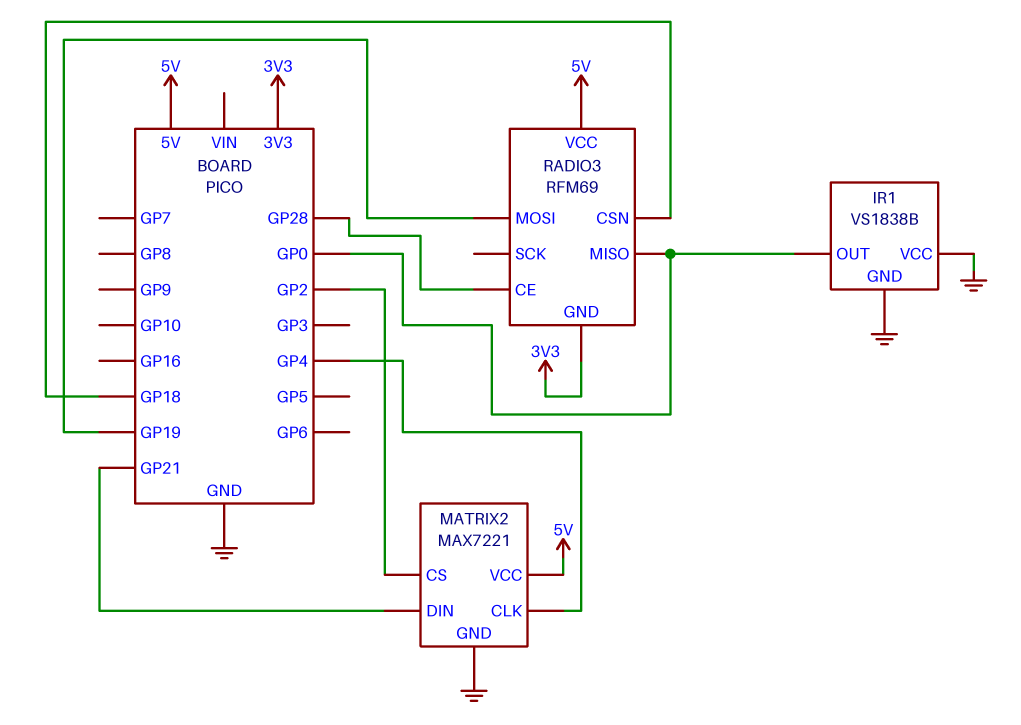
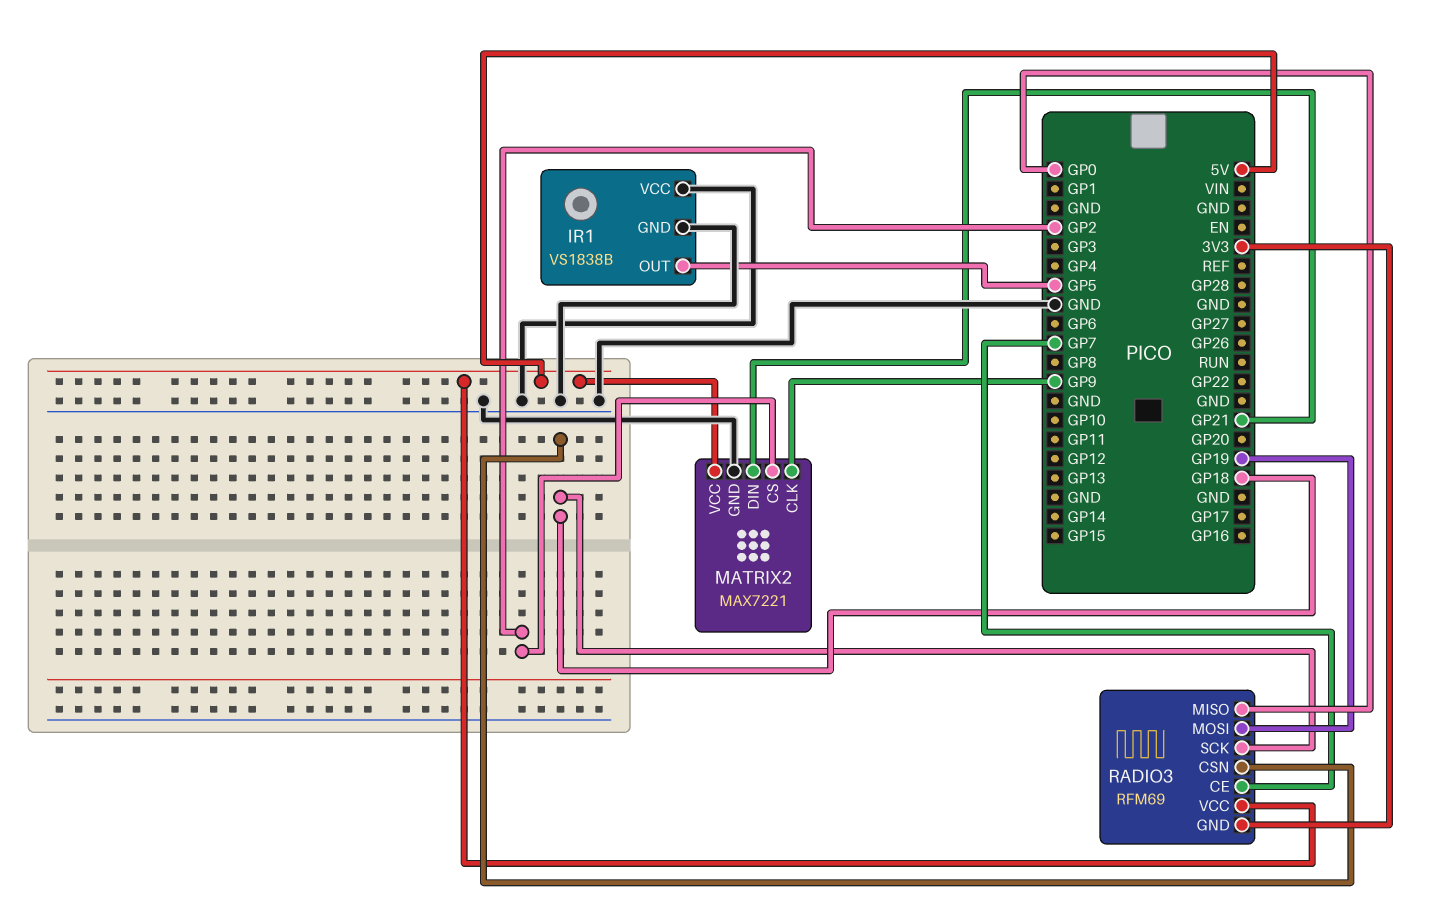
IR1 pin OUT: GP0 -> GP5
MATRIX2 pin CLK: GP4 -> GP9
RADIO3 pin CE: GP28 -> GP7
RADIO3 pin SCK: none -> GP18

